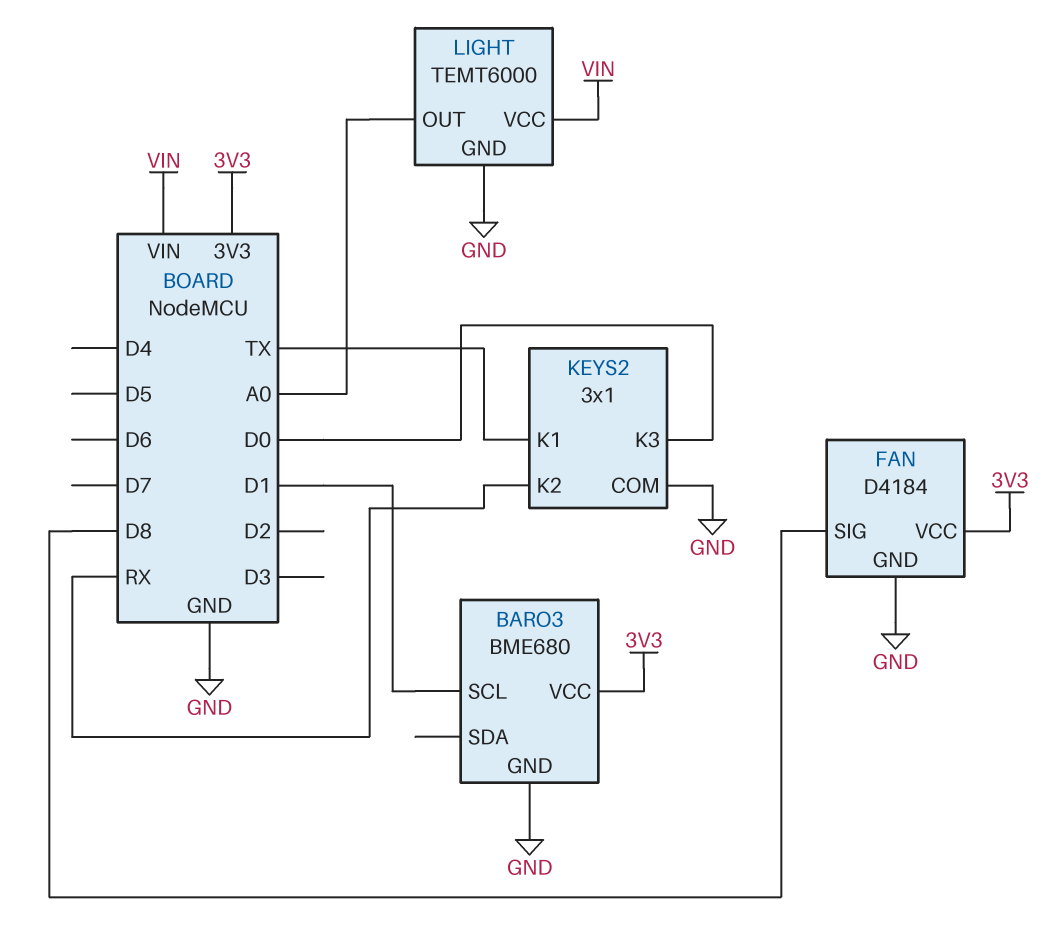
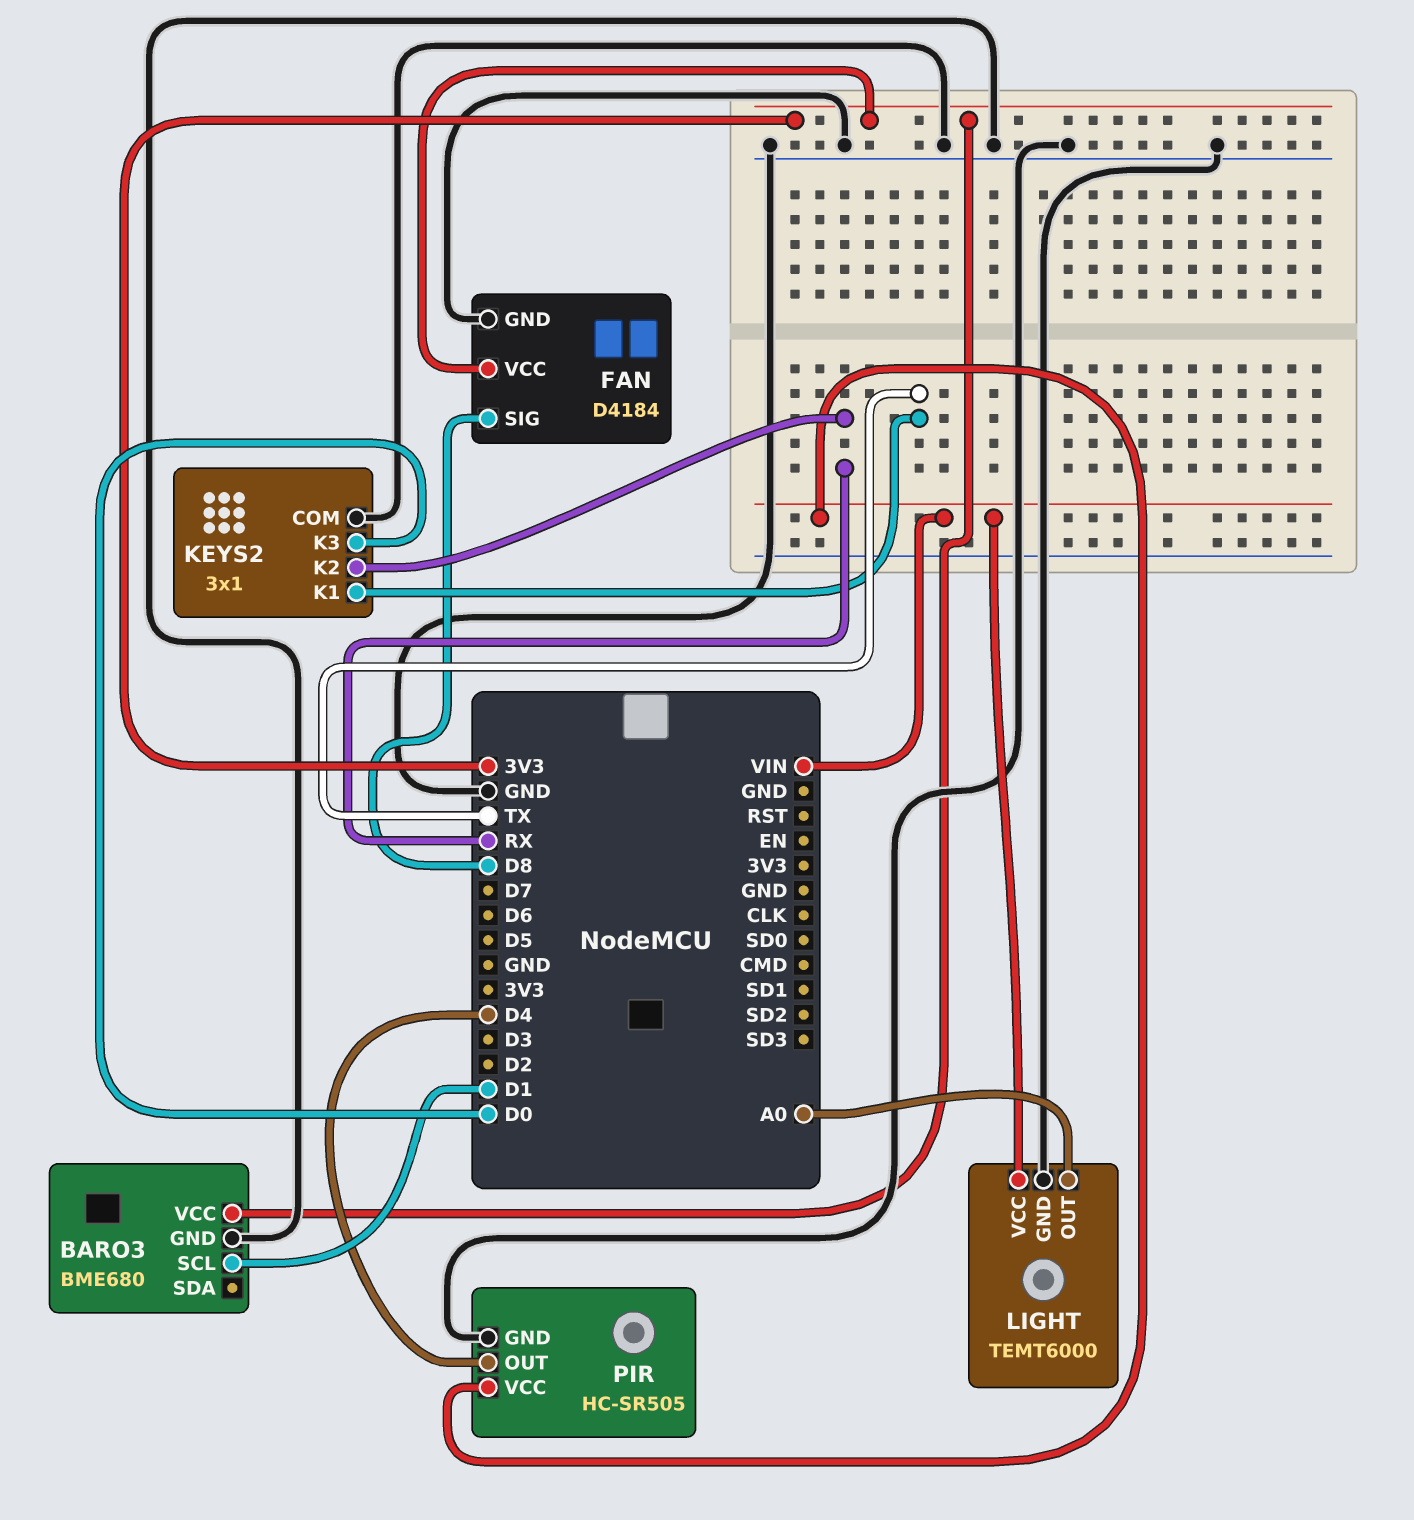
PIR: none -> HC-SR505
PIR pin GND: none -> GND
PIR pin OUT: none -> D4
PIR pin VCC: none -> VIN

